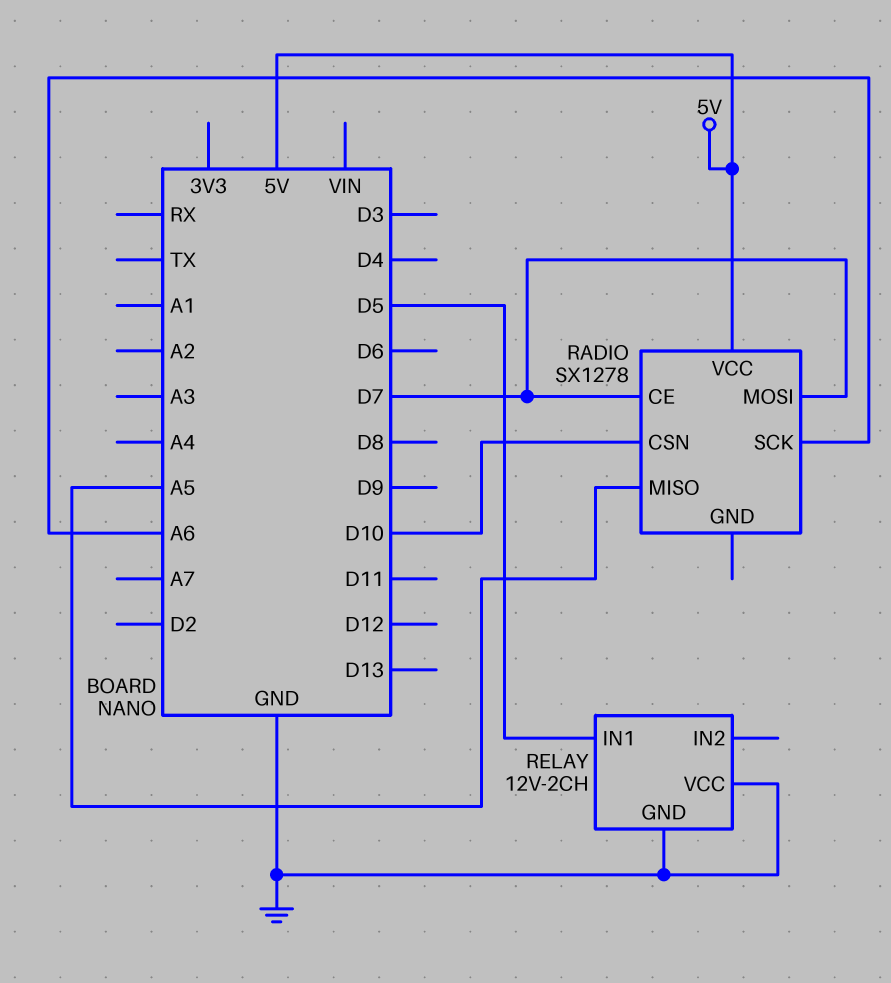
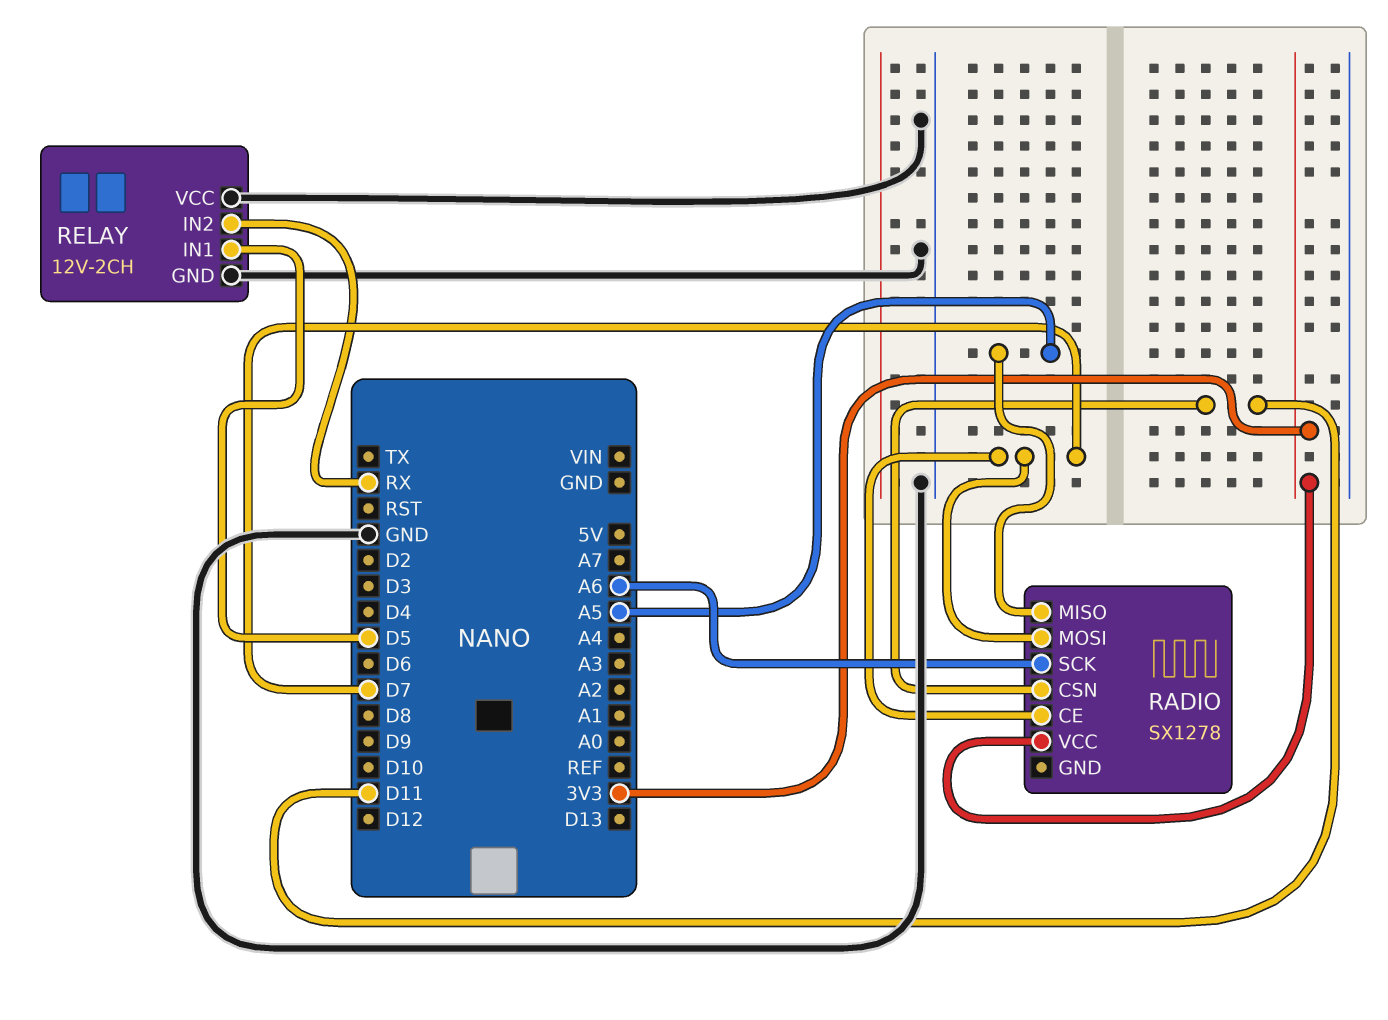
RADIO pin CSN: D10 -> D11
RADIO pin VCC: 5V -> 3V3
RELAY pin IN2: none -> RX

